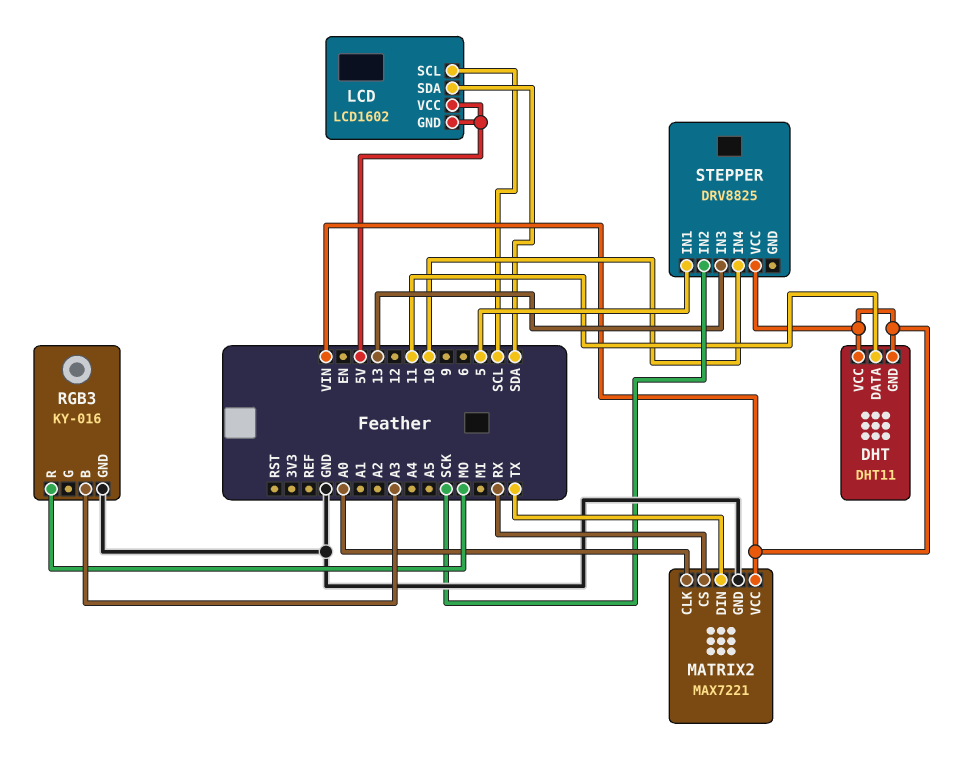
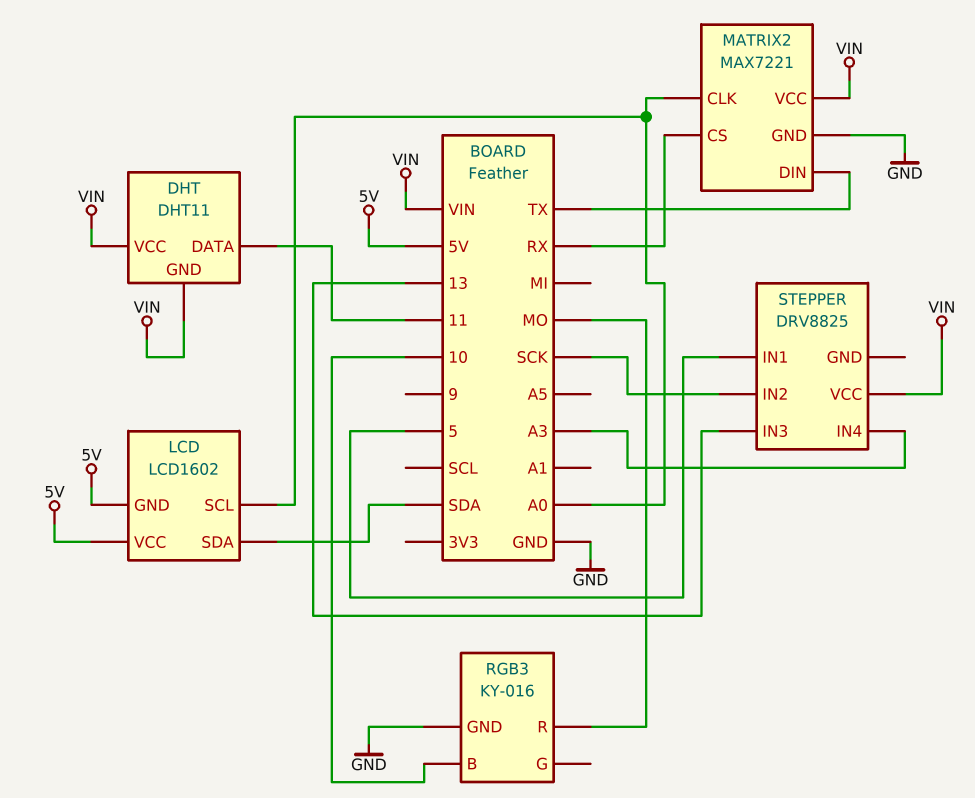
LCD pin SCL: SCL -> A0
RGB3 pin B: A3 -> 10
STEPPER pin IN4: 10 -> A3

